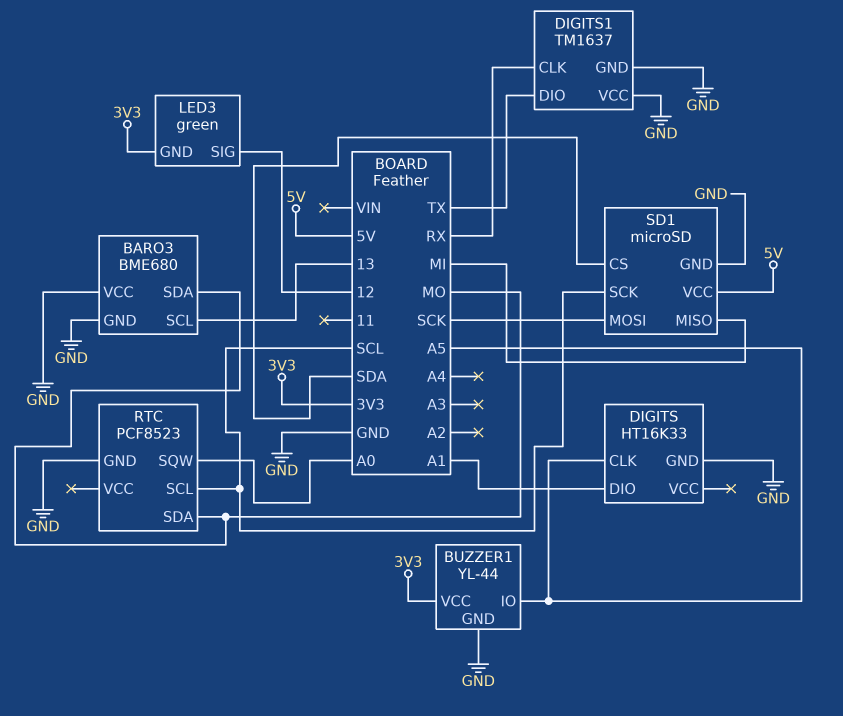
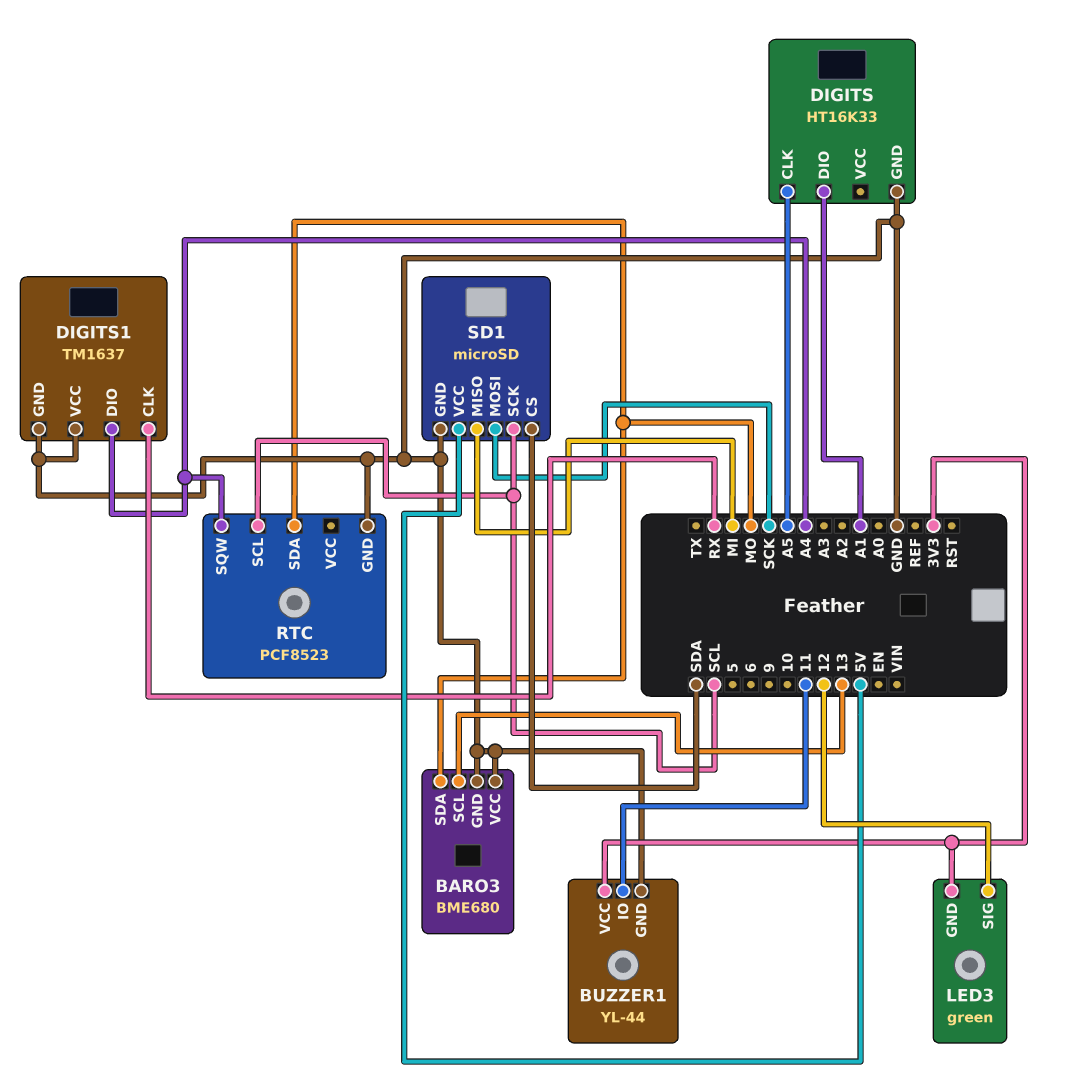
BUZZER1 pin IO: A5 -> 11
DIGITS1 pin DIO: TX -> A4
RTC pin SQW: A0 -> A4

